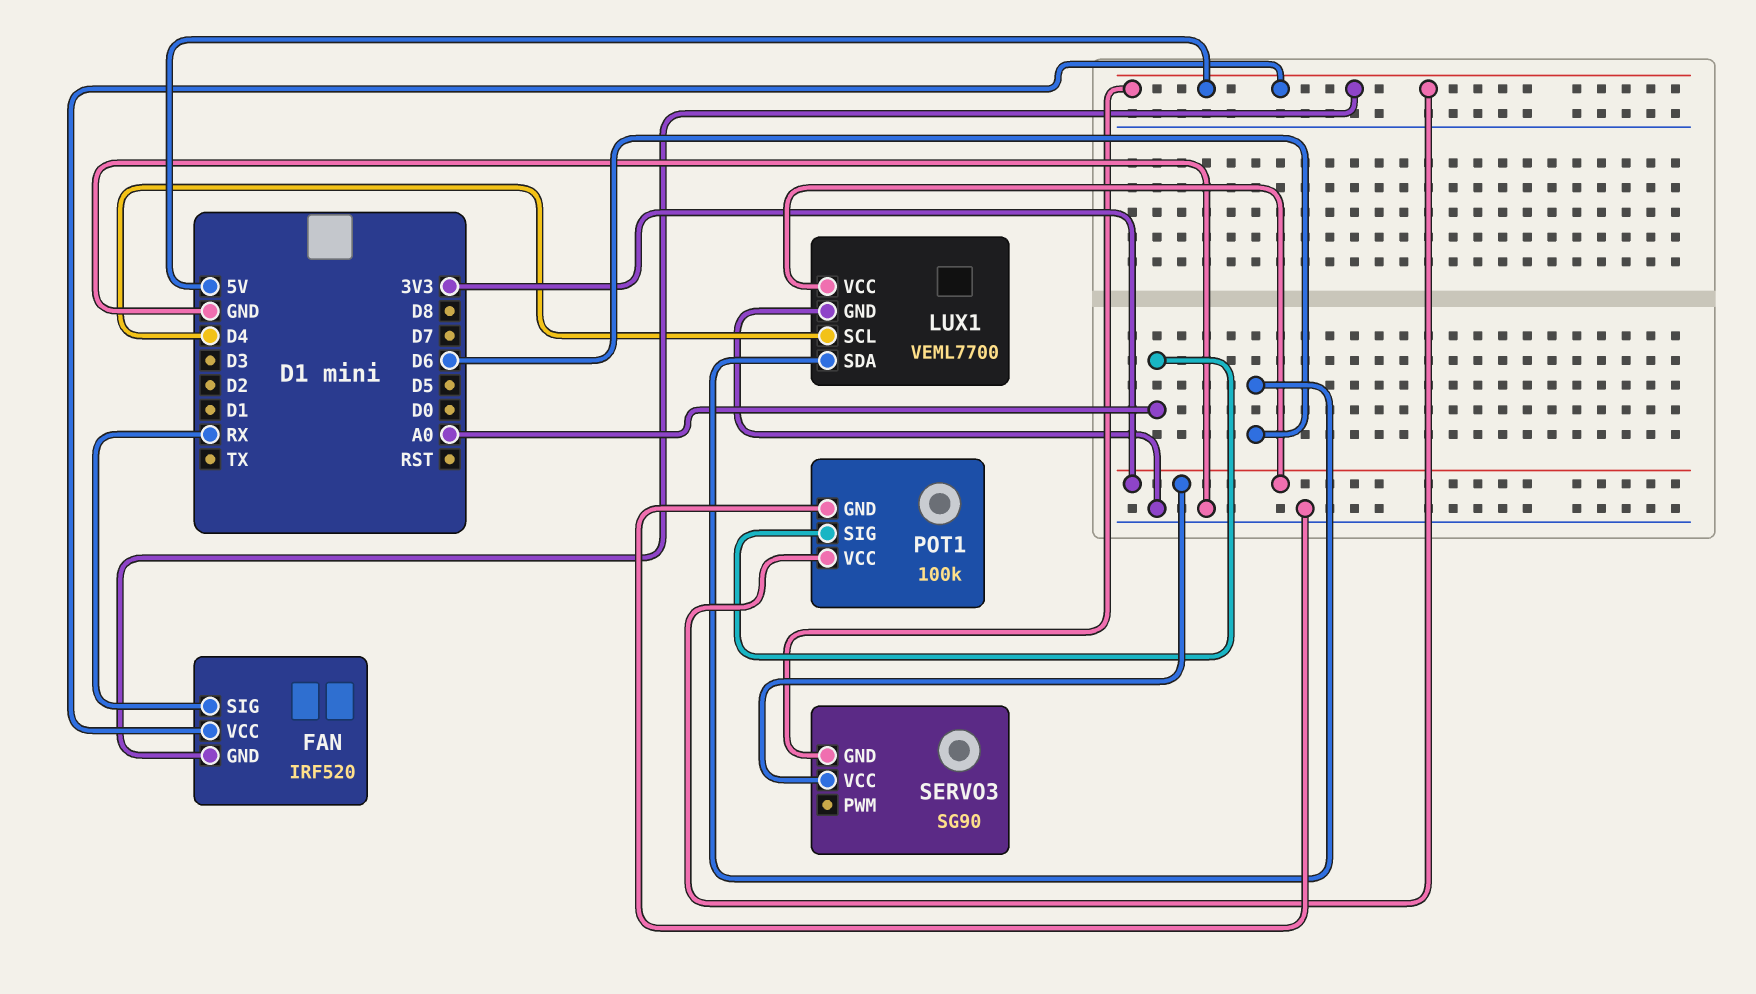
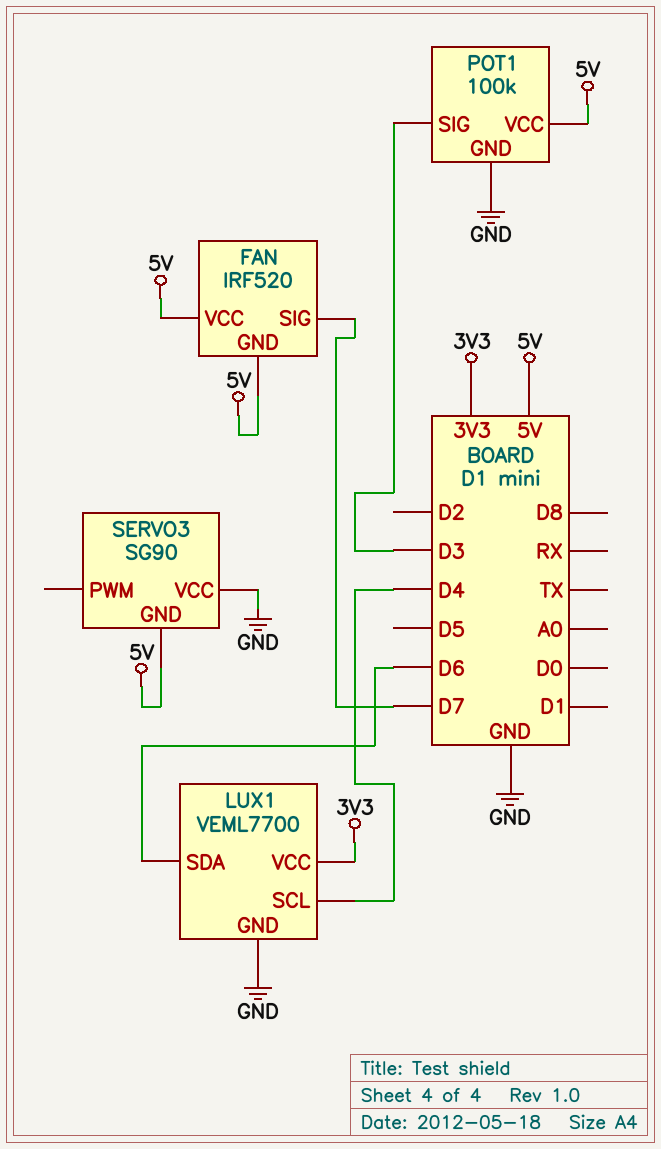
FAN pin SIG: RX -> D7
POT1 pin SIG: A0 -> D3
SERVO3 pin VCC: 3V3 -> GND

